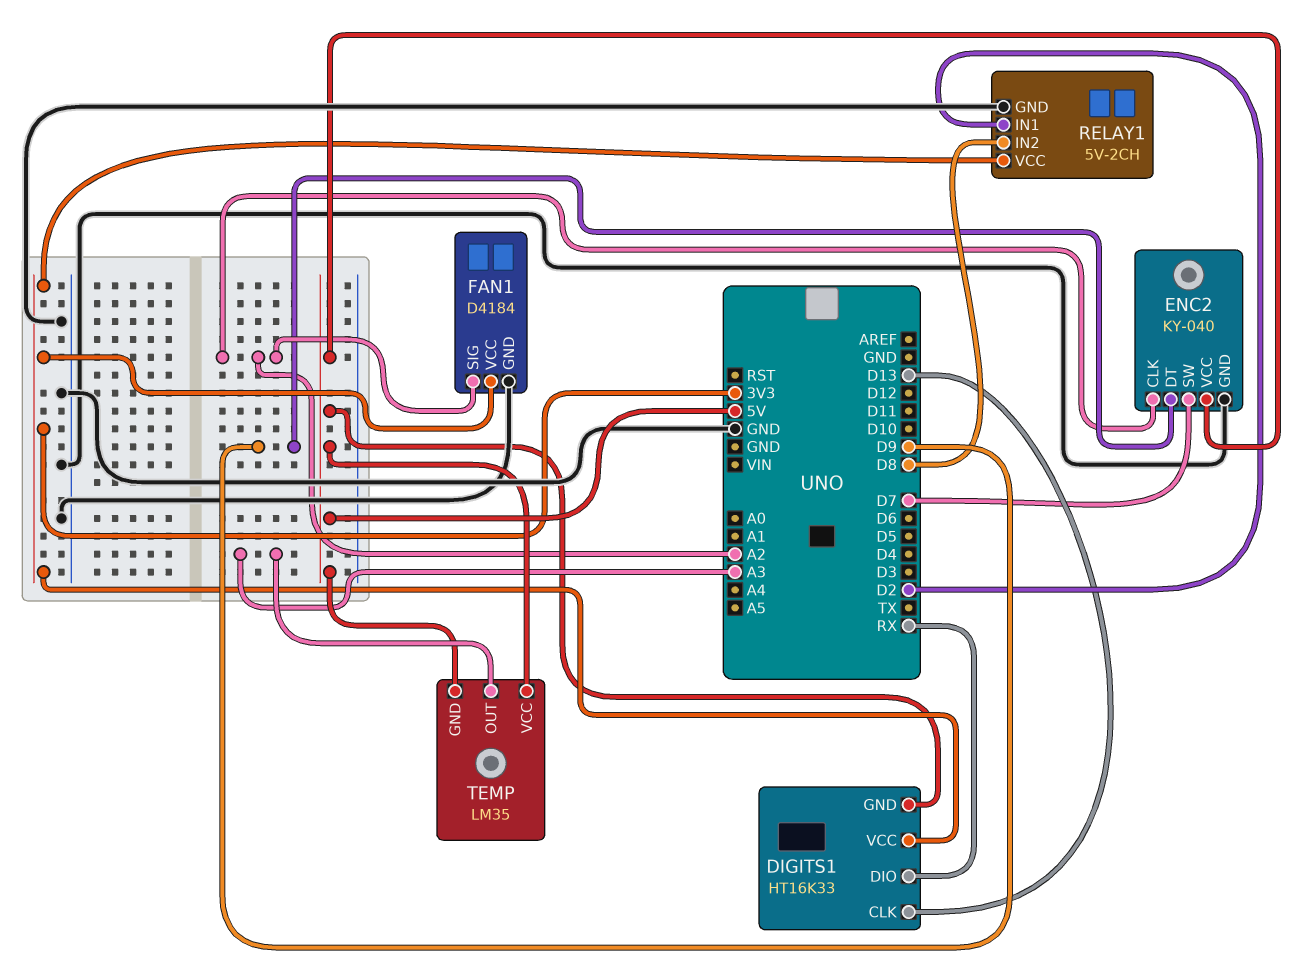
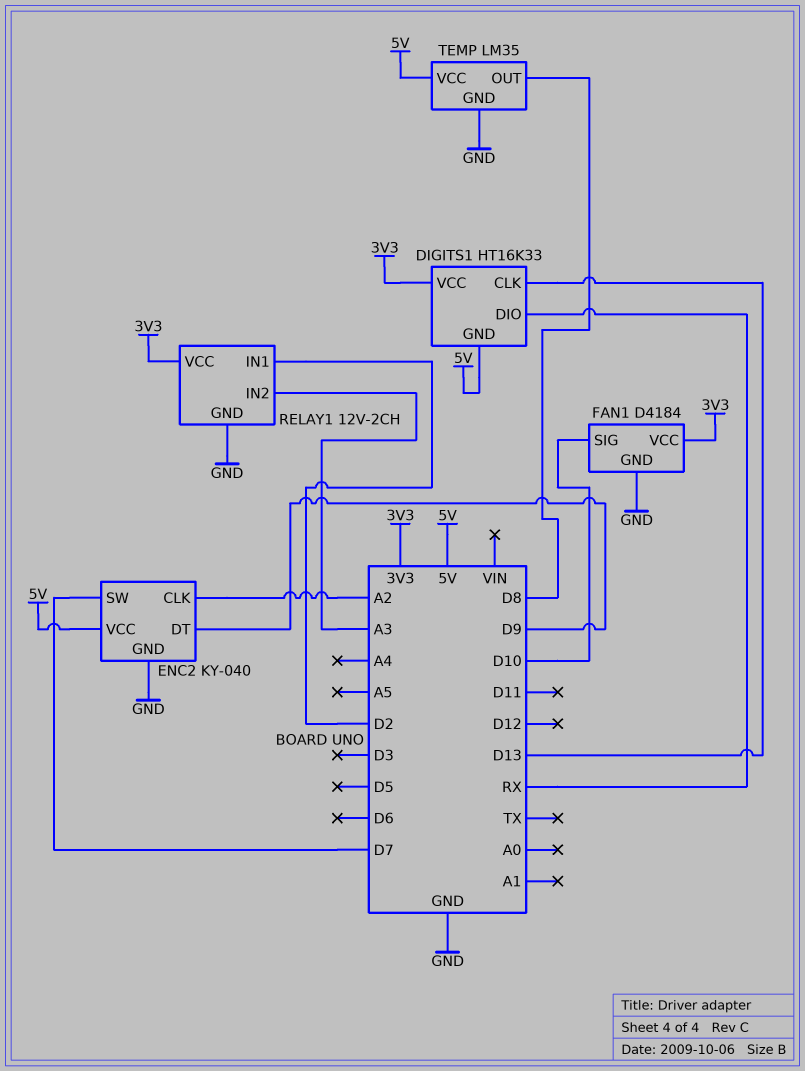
FAN1 pin SIG: A2 -> D10
RELAY1: 5V-2CH -> 12V-2CH
RELAY1 pin IN2: D8 -> A3
TEMP pin GND: 5V -> GND
TEMP pin OUT: A3 -> D8

